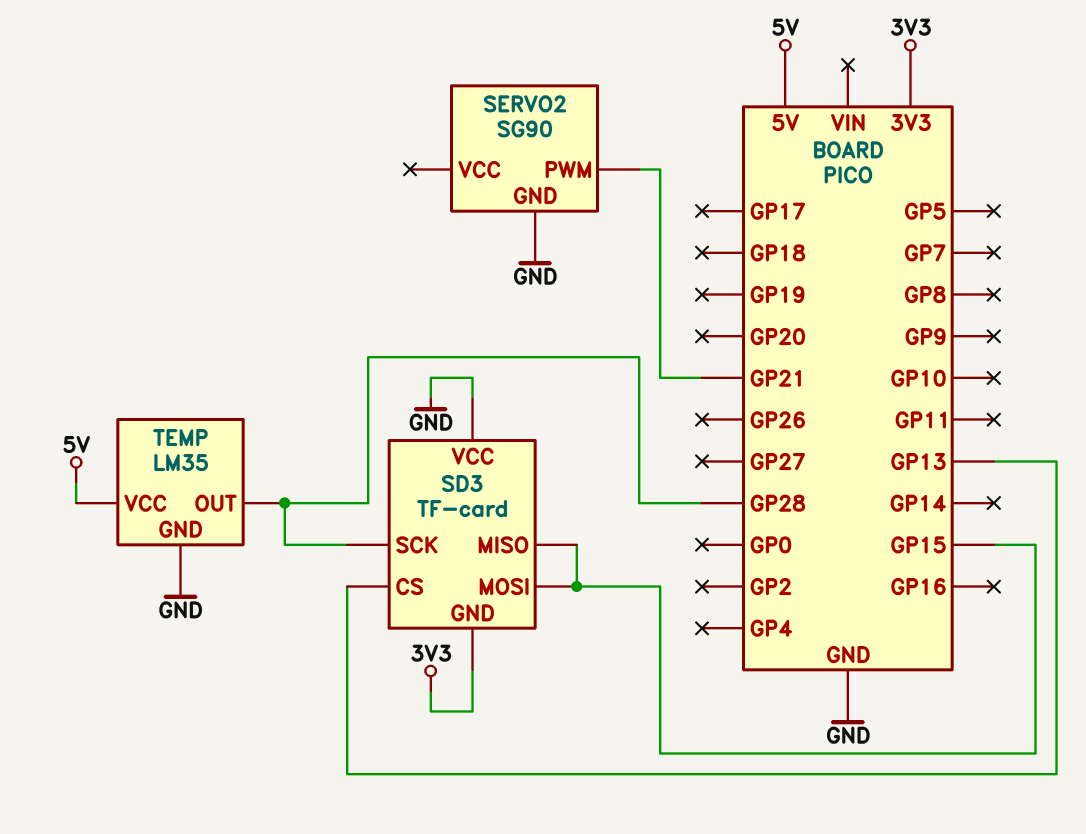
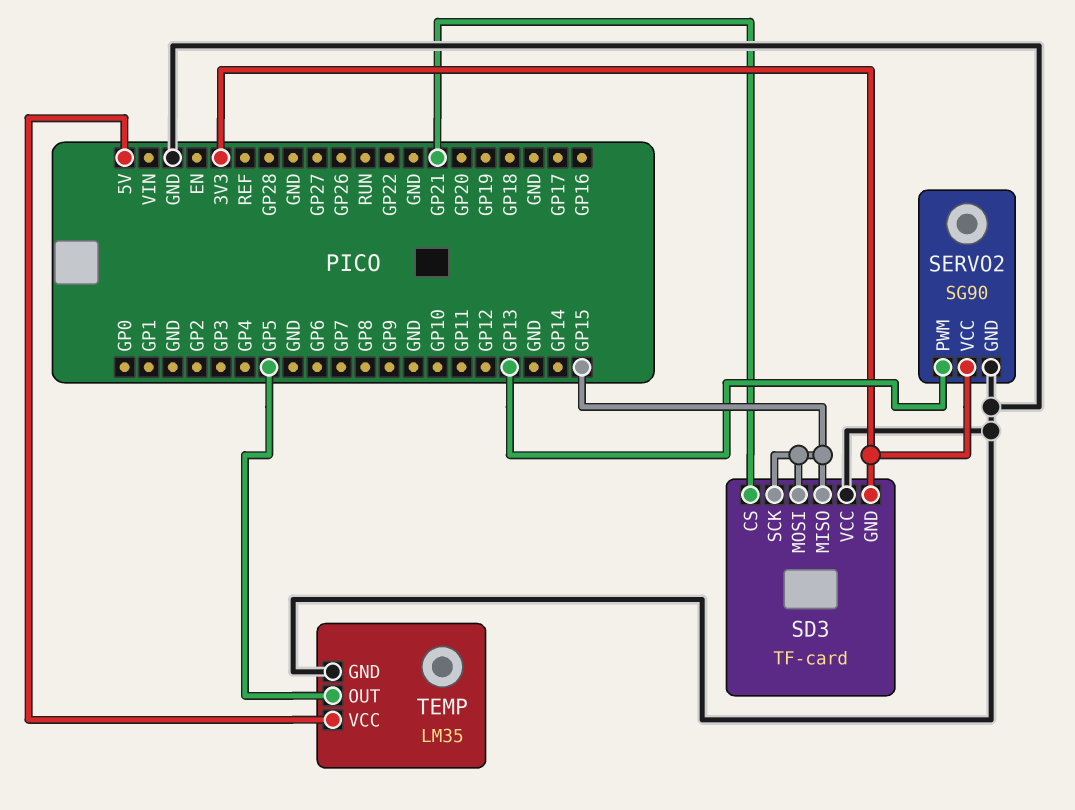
SD3 pin CS: GP13 -> GP21
SD3 pin SCK: GP28 -> GP15
SERVO2 pin PWM: GP21 -> GP13
SERVO2 pin VCC: none -> 3V3
TEMP pin OUT: GP28 -> GP5

